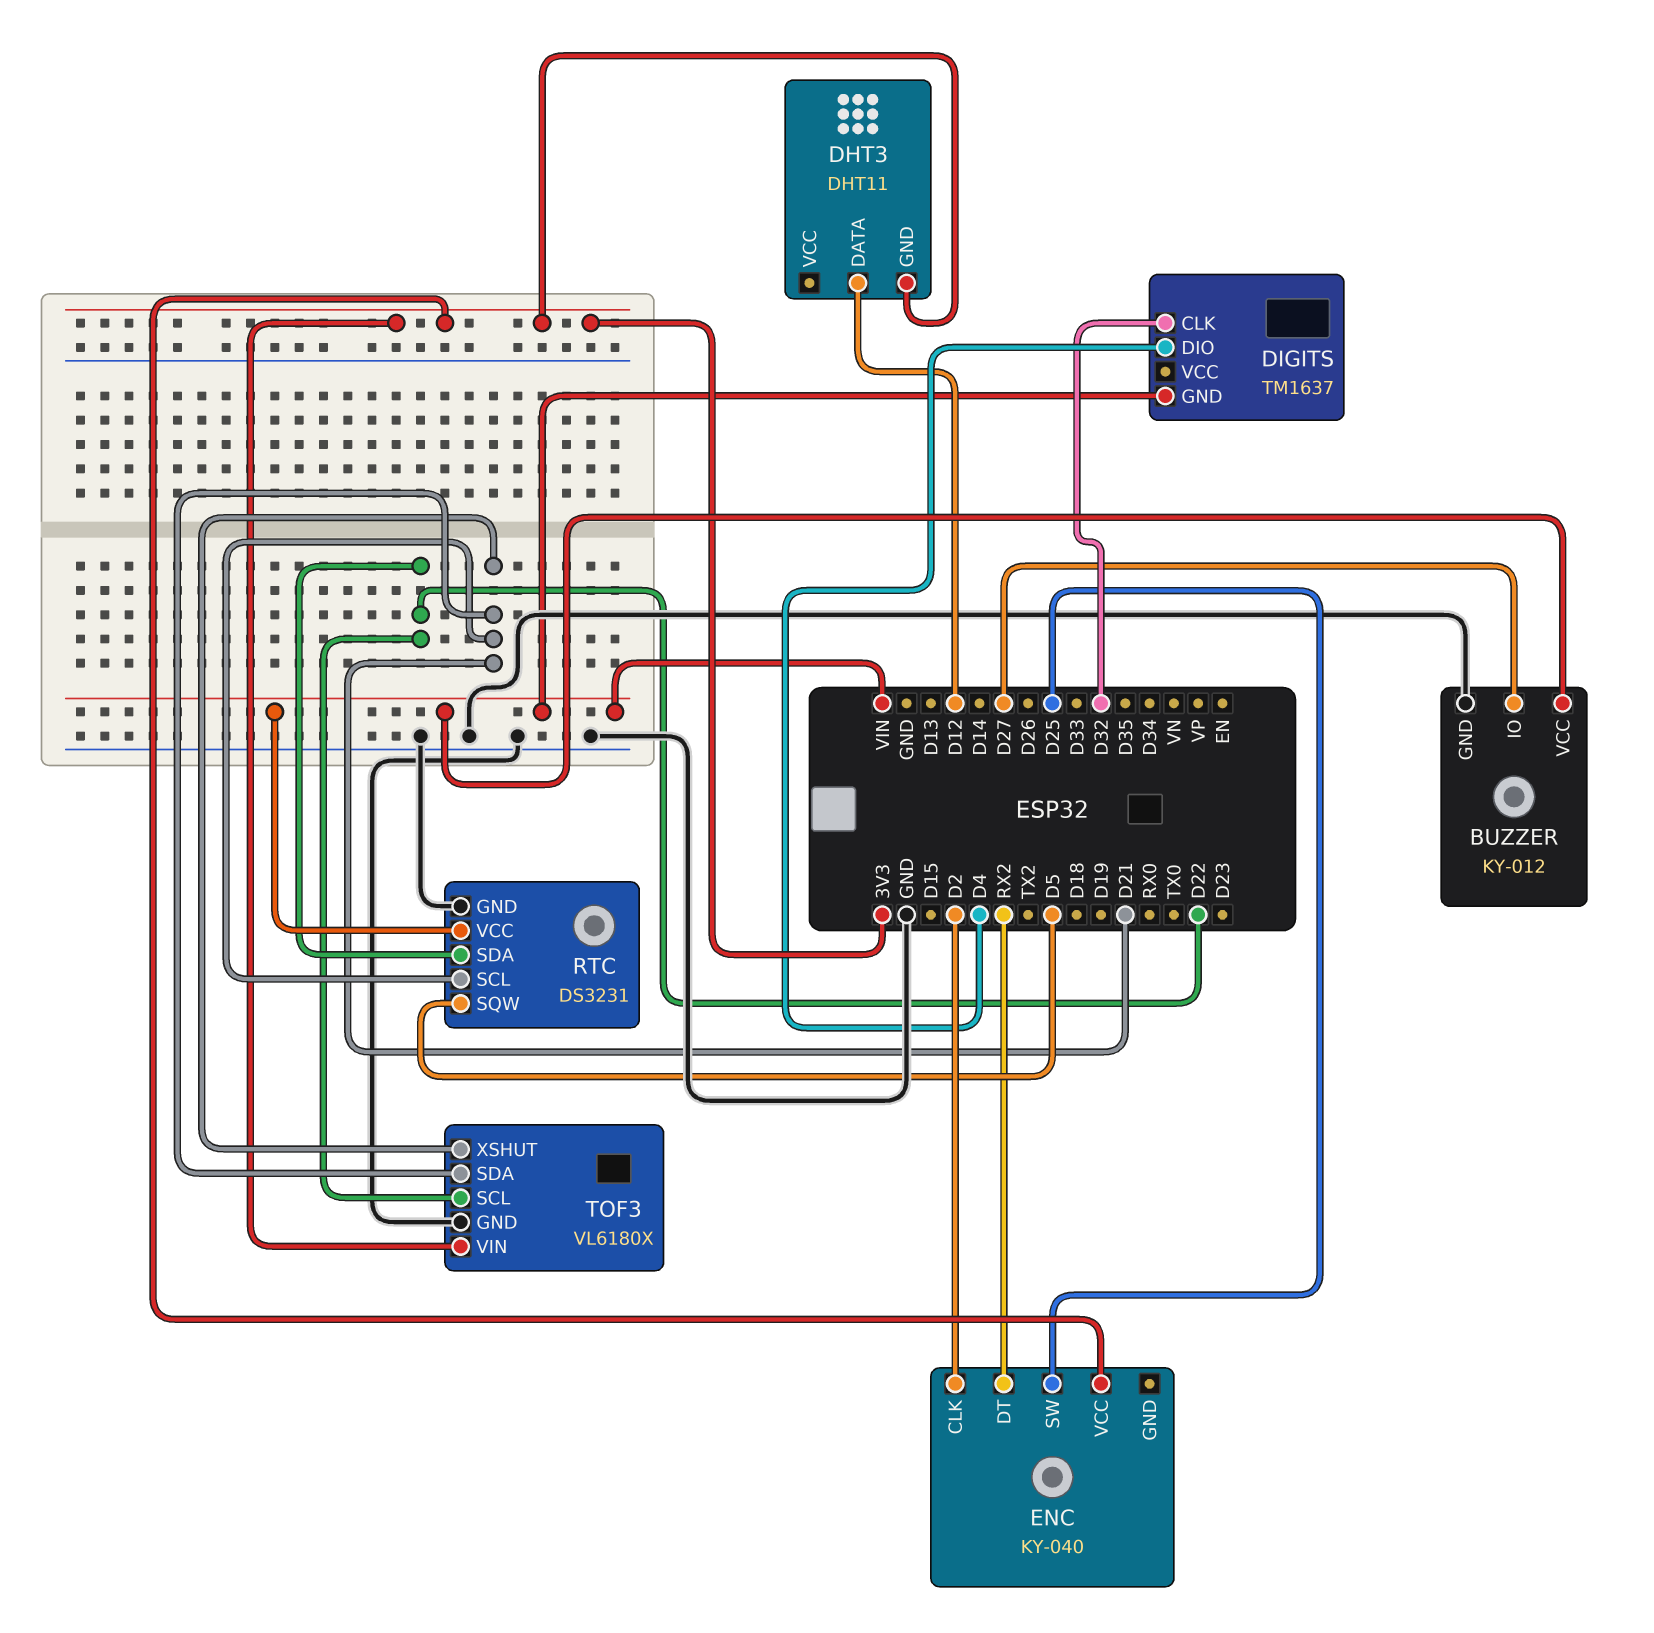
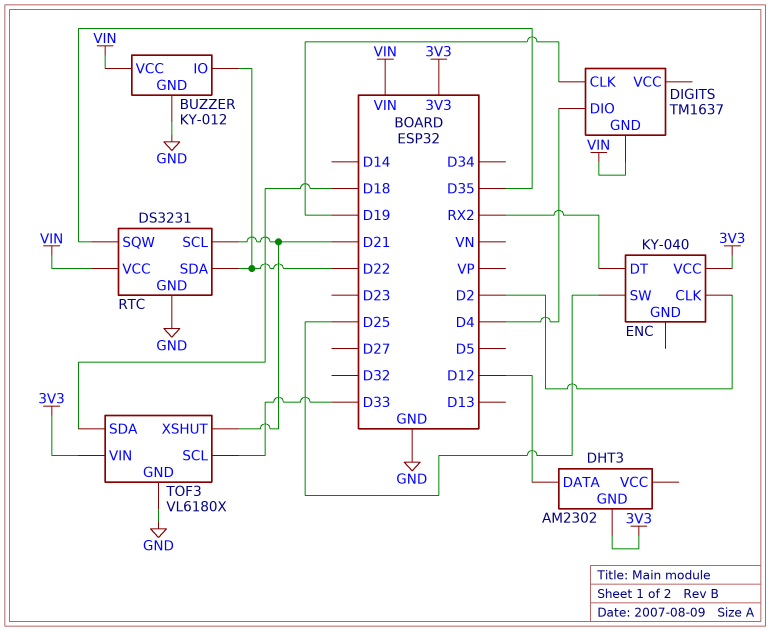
BUZZER pin IO: D27 -> D22
DHT3: DHT11 -> AM2302
DIGITS pin CLK: D32 -> D19
RTC pin SQW: D5 -> D35
TOF3 pin SCL: D22 -> D33
TOF3 pin SDA: D21 -> D18

